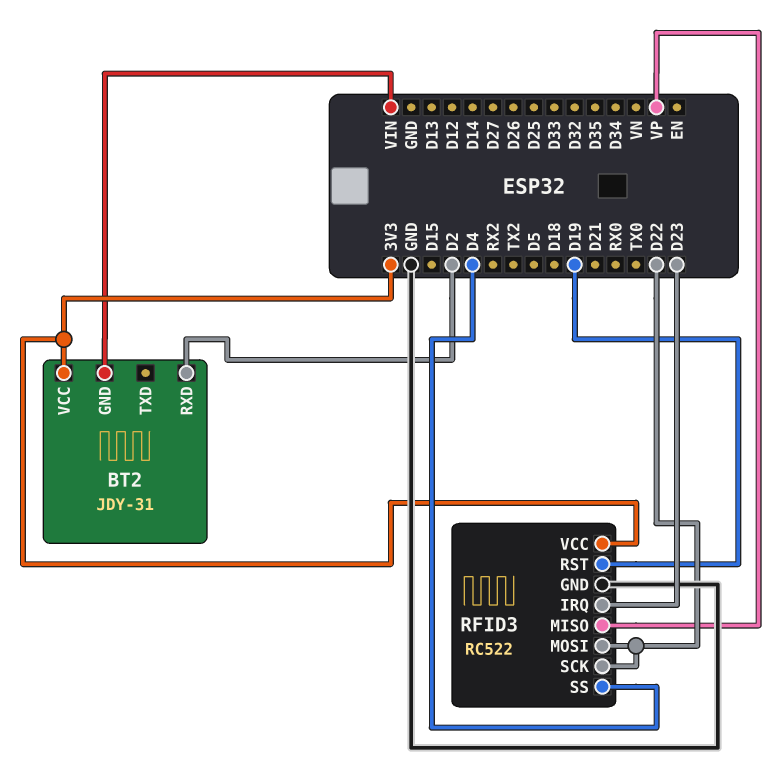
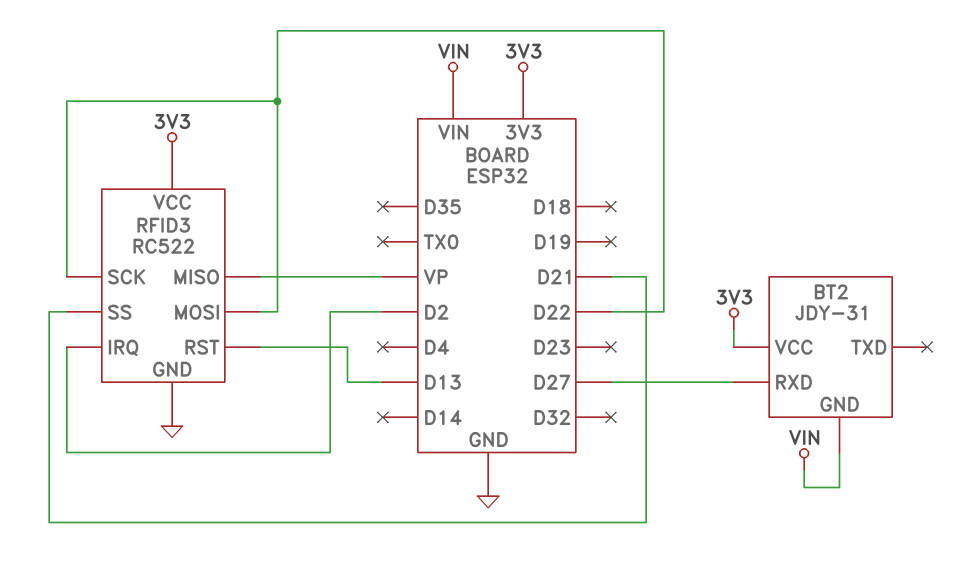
BT2 pin RXD: D2 -> D27
RFID3 pin IRQ: D23 -> D2
RFID3 pin RST: D19 -> D13
RFID3 pin SS: D4 -> D21

